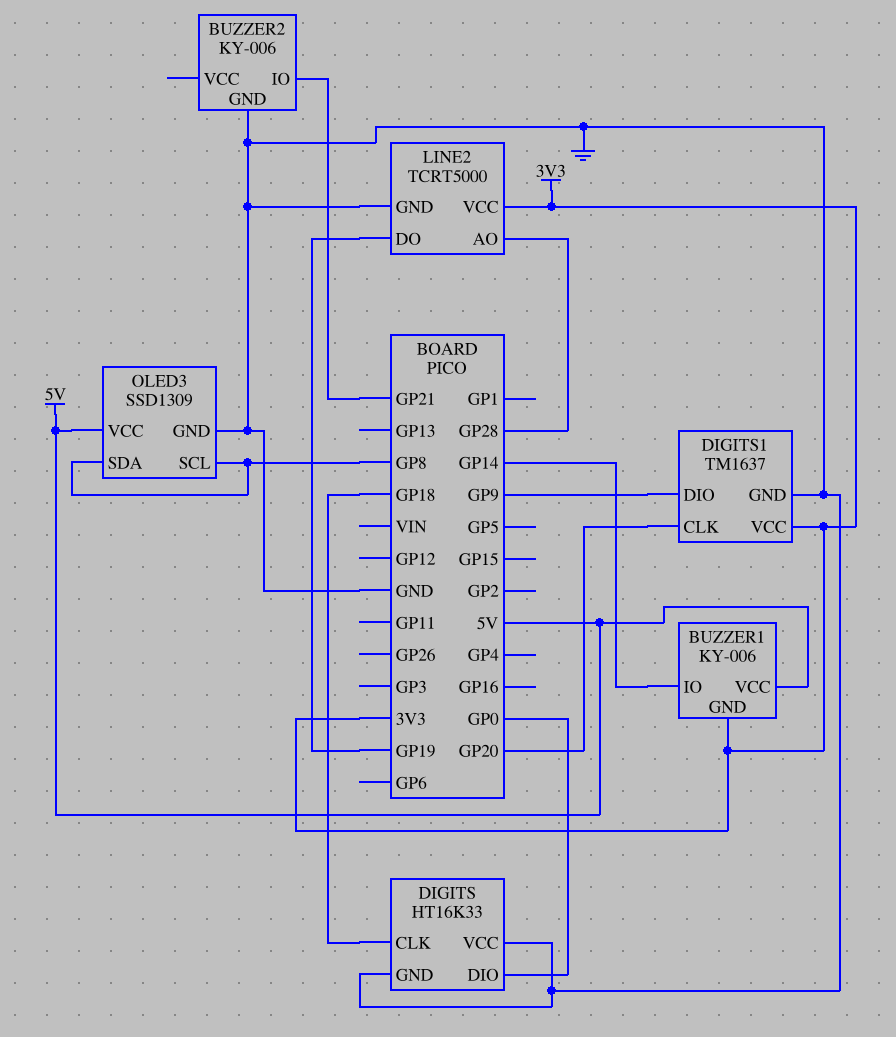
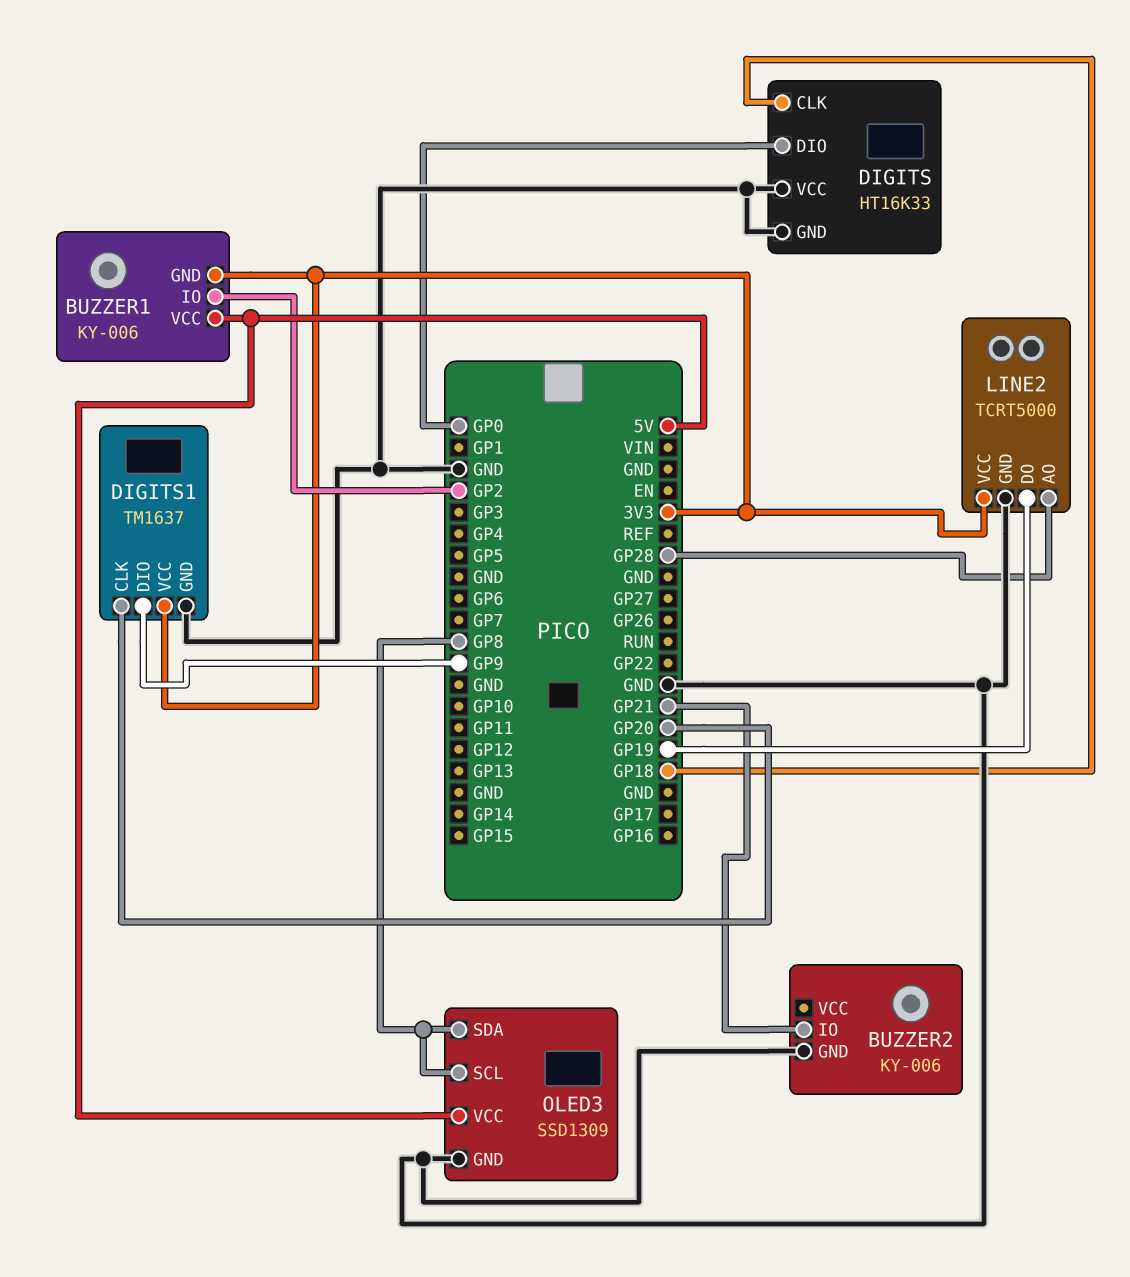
BUZZER1 pin IO: GP14 -> GP2

